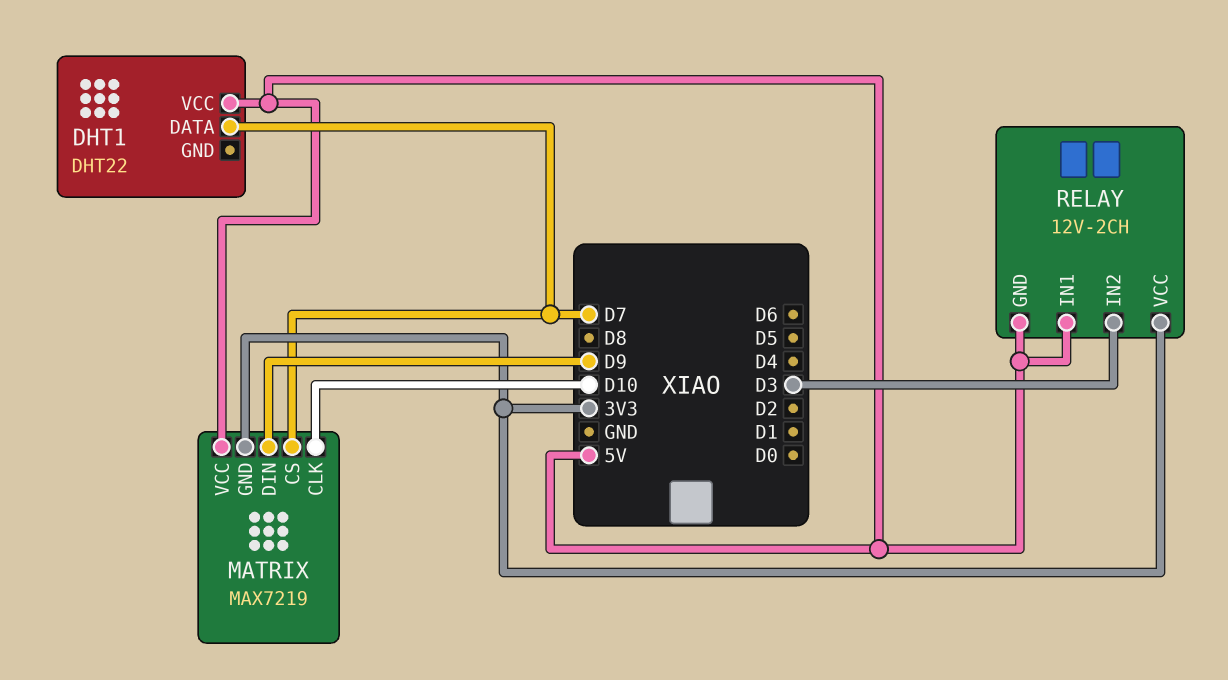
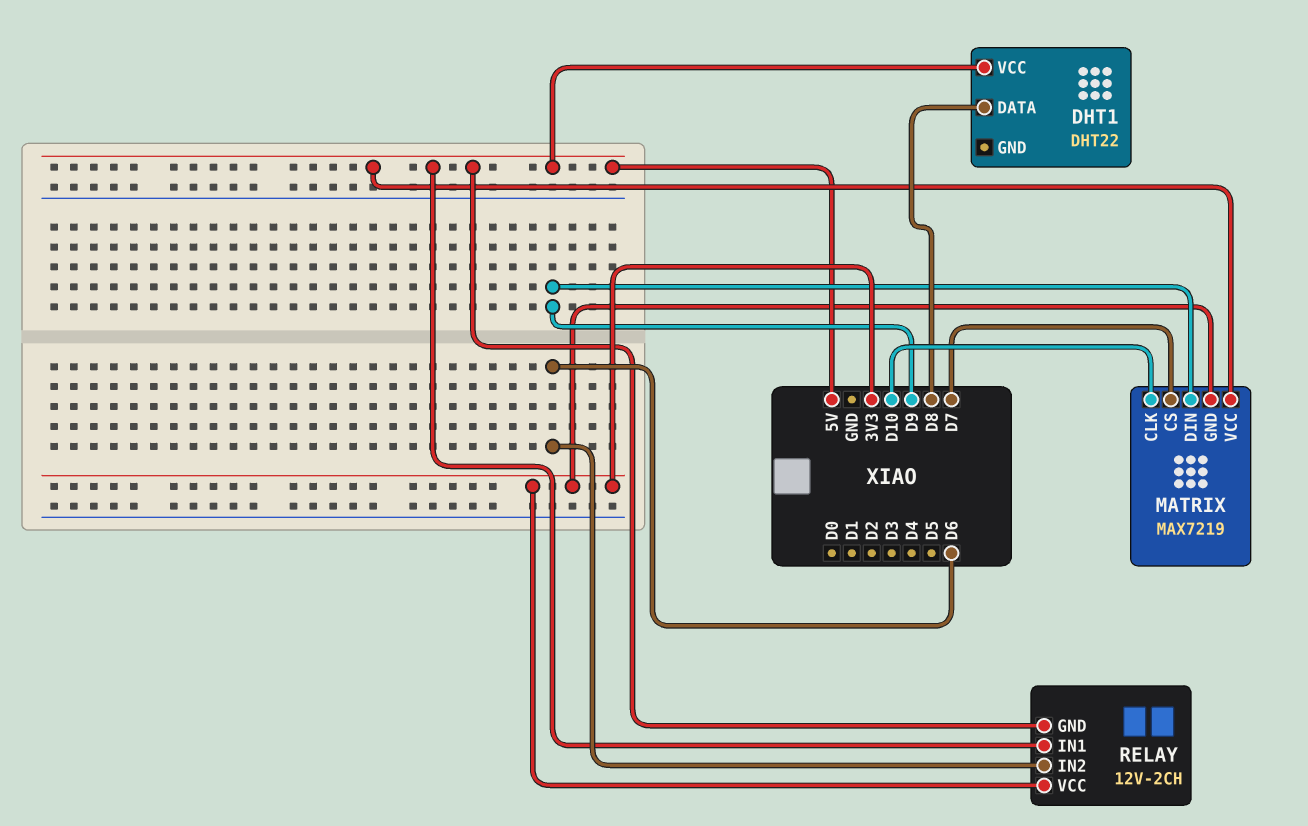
DHT1 pin DATA: D7 -> D8
RELAY pin IN2: D3 -> D6

